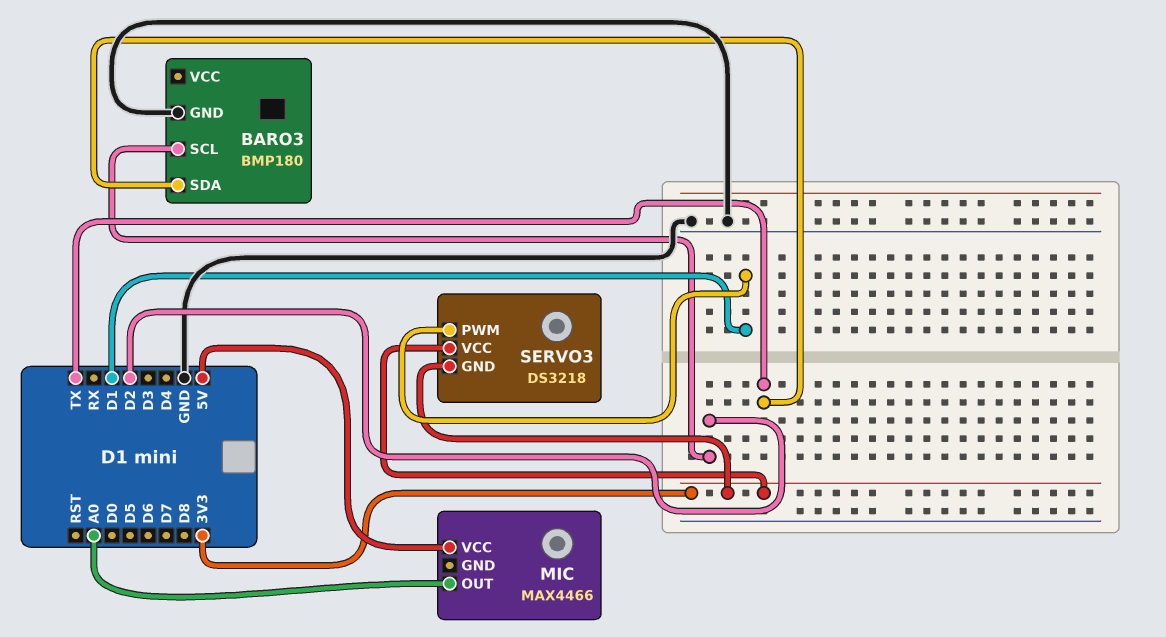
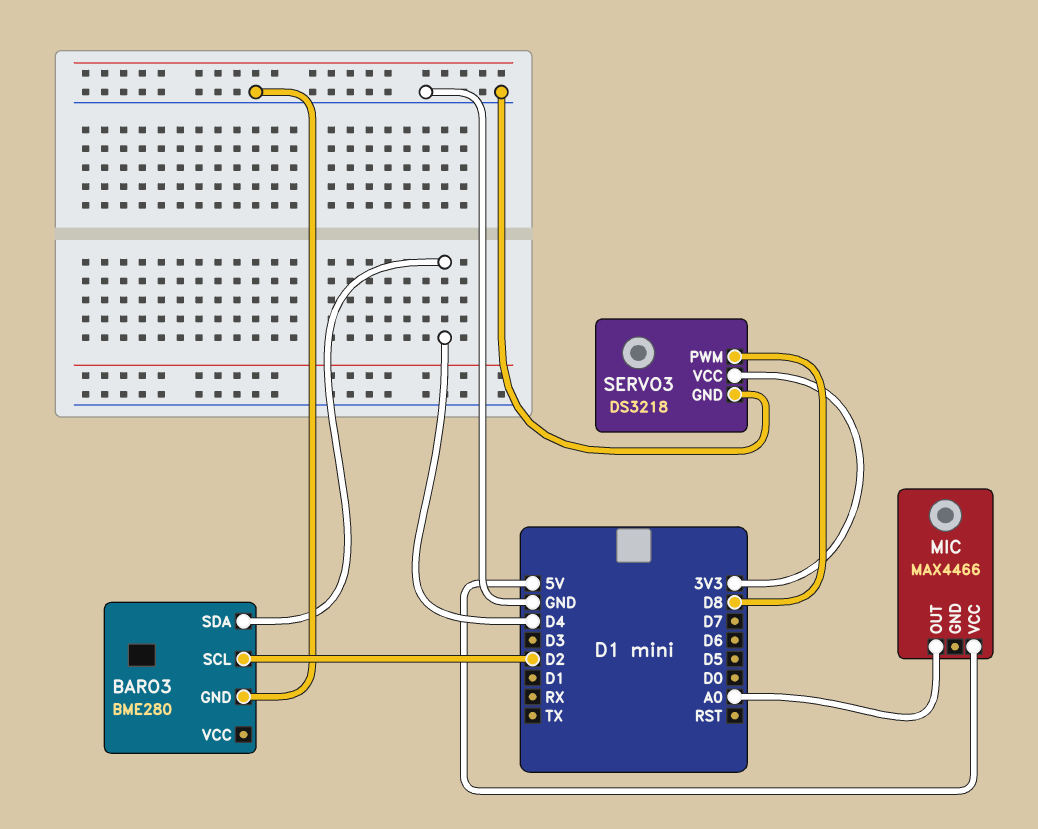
BARO3: BMP180 -> BME280
BARO3 pin SDA: TX -> D4
SERVO3 pin GND: 3V3 -> GND
SERVO3 pin PWM: D1 -> D8

